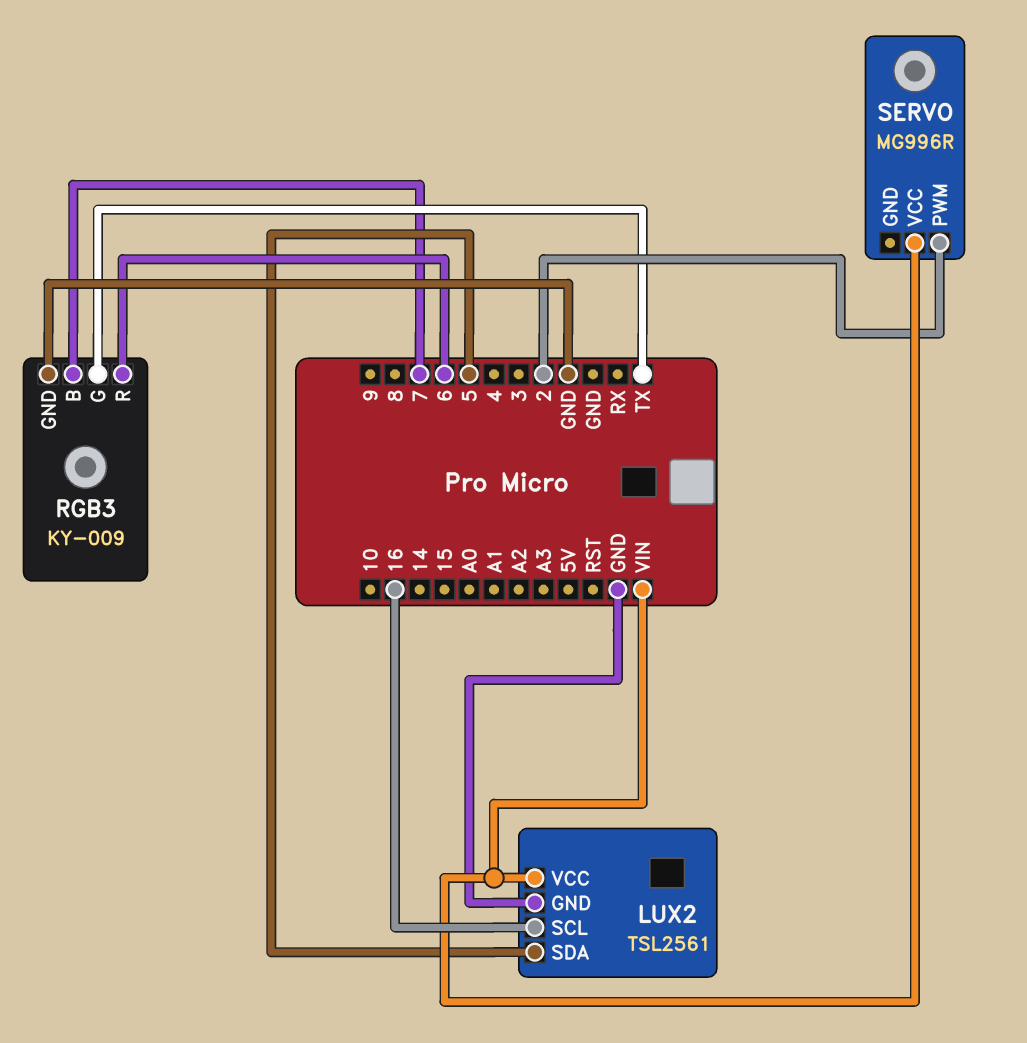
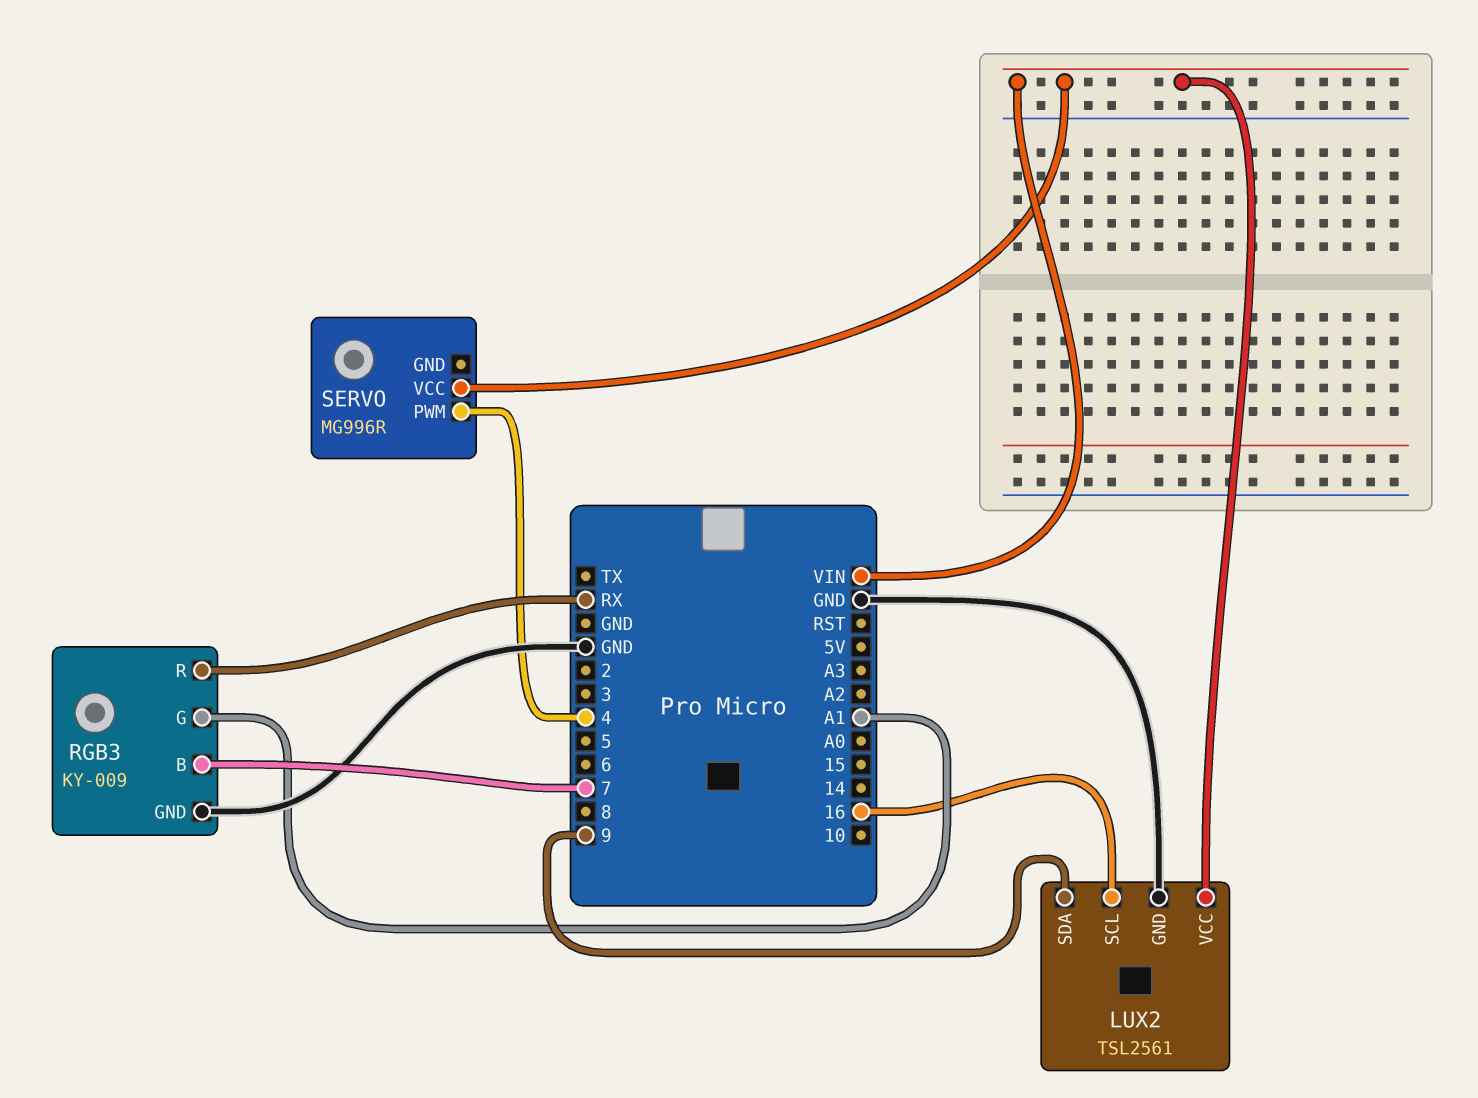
LUX2 pin SDA: 5 -> 9
RGB3 pin G: TX -> A1
RGB3 pin R: 6 -> RX
SERVO pin PWM: 2 -> 4

